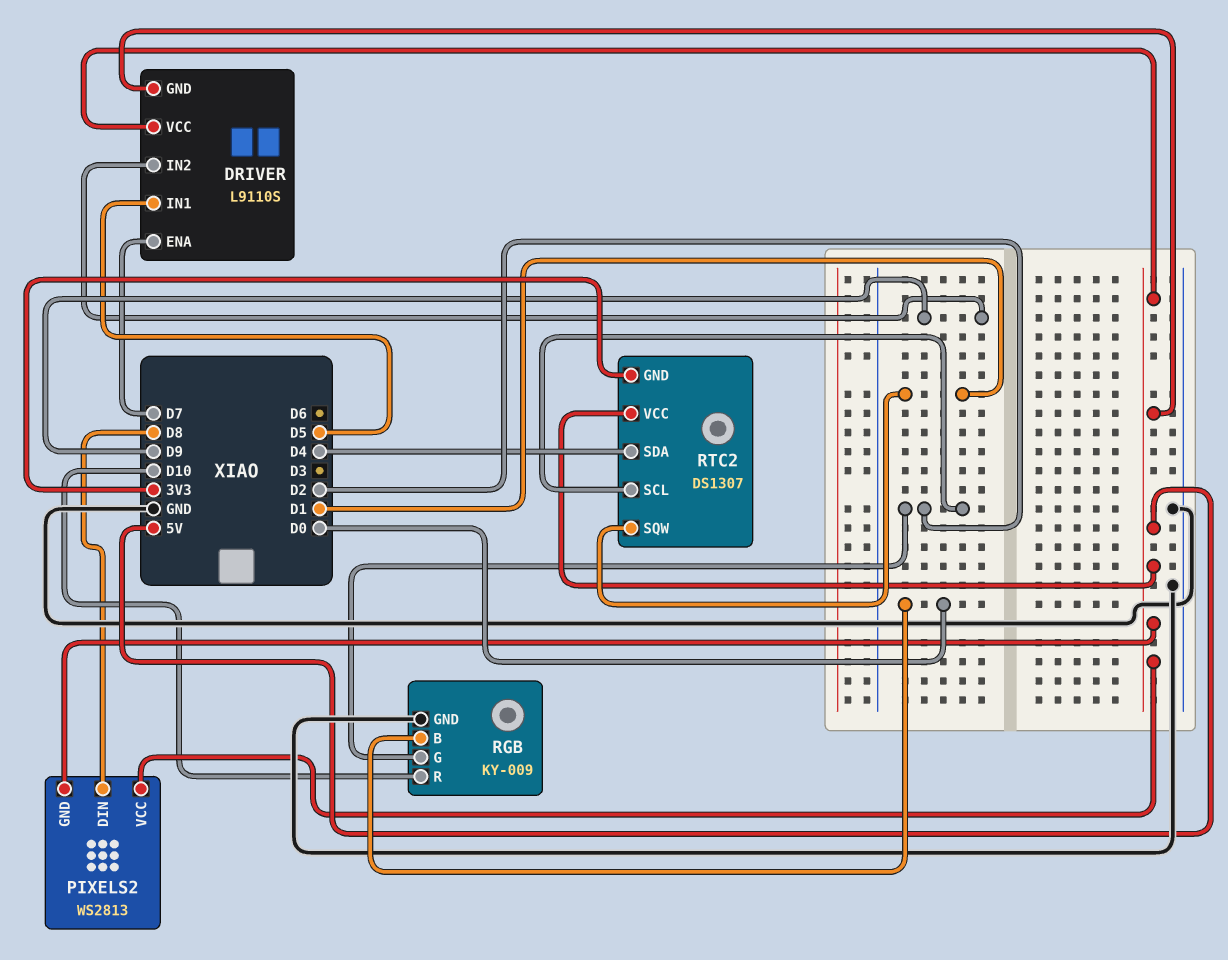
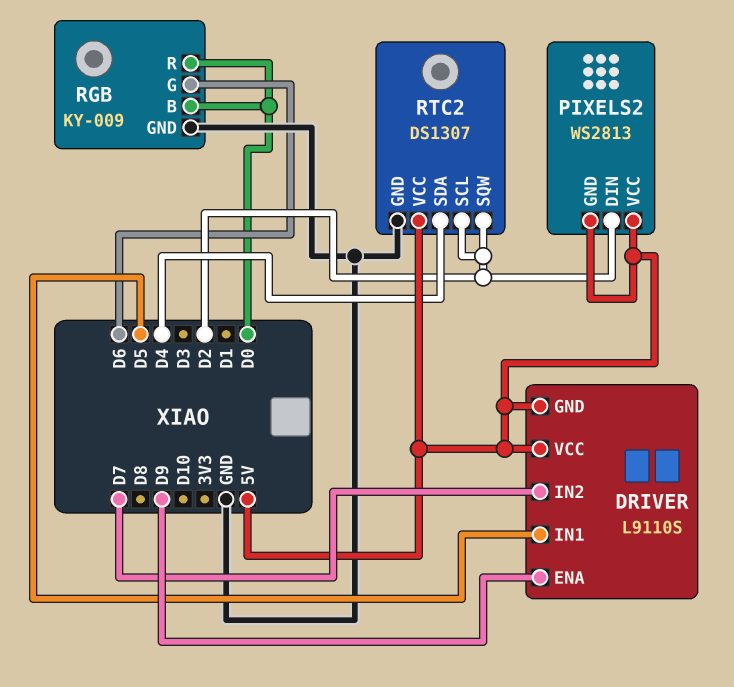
DRIVER pin ENA: D7 -> D9
DRIVER pin IN2: D9 -> D7
PIXELS2 pin DIN: D8 -> D2
RGB pin G: D2 -> D6
RGB pin R: D10 -> D0
RTC2 pin GND: 3V3 -> GND
RTC2 pin SQW: D1 -> D2

